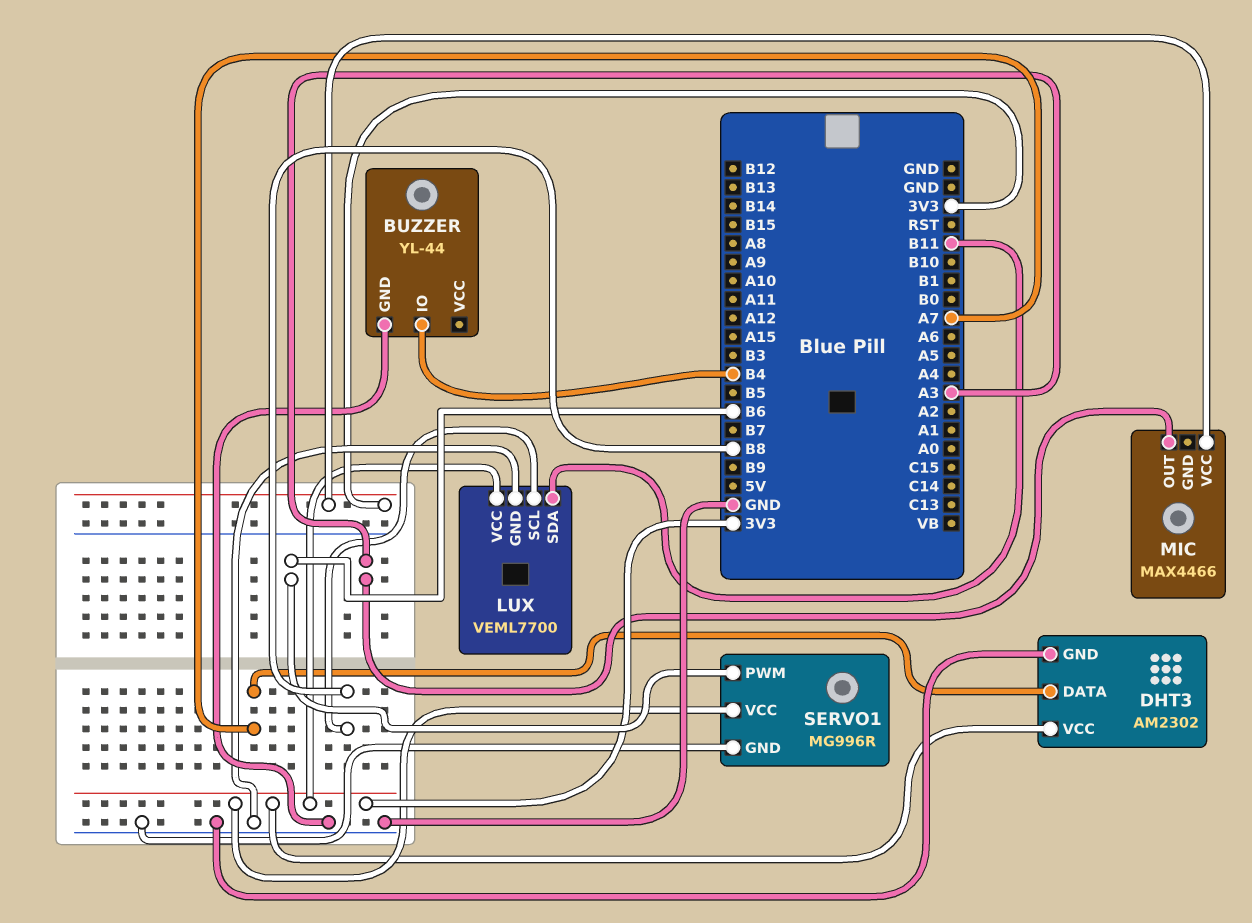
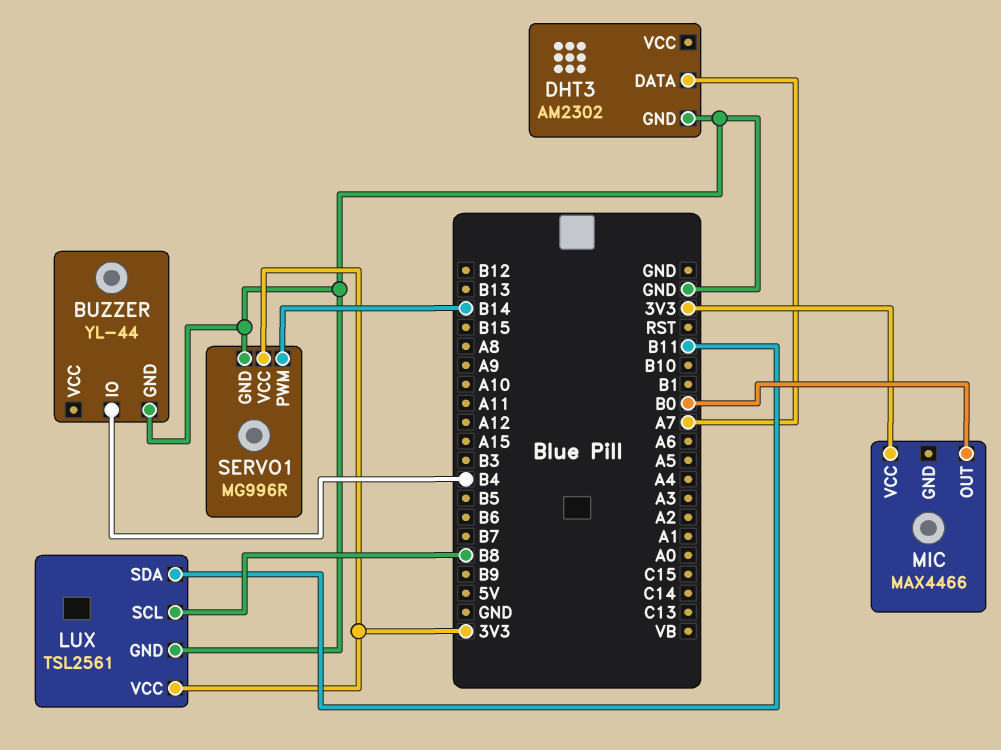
DHT3 pin VCC: 3V3 -> none
LUX: VEML7700 -> TSL2561
MIC pin OUT: A3 -> B0
SERVO1 pin PWM: B6 -> B14

